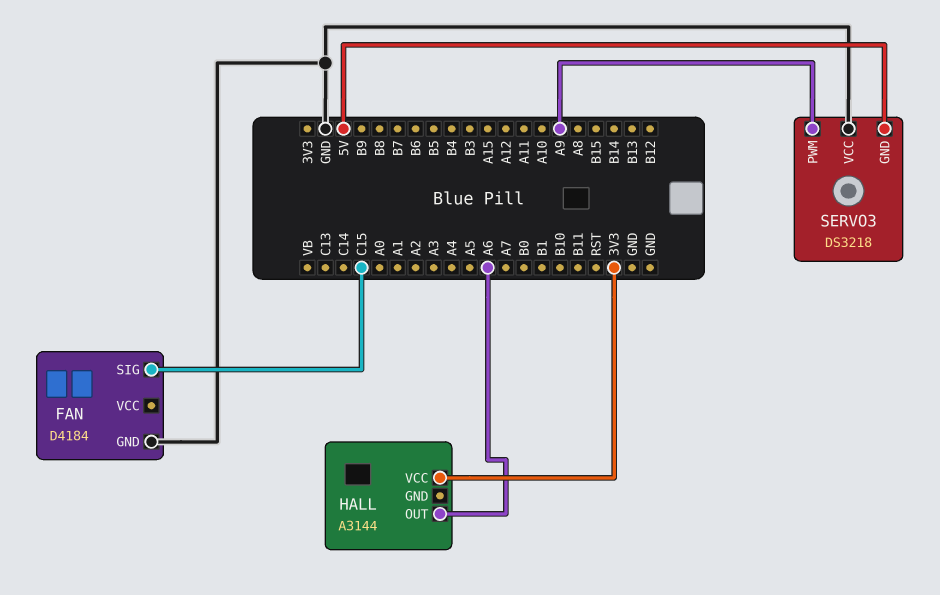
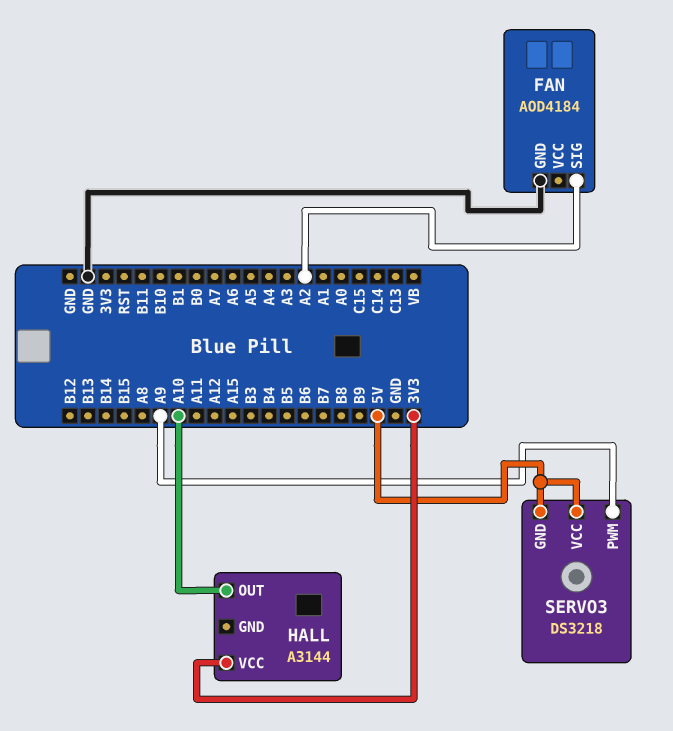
FAN: D4184 -> AOD4184
FAN pin SIG: C15 -> A2
HALL pin OUT: A6 -> A10
SERVO3 pin VCC: GND -> 5V

